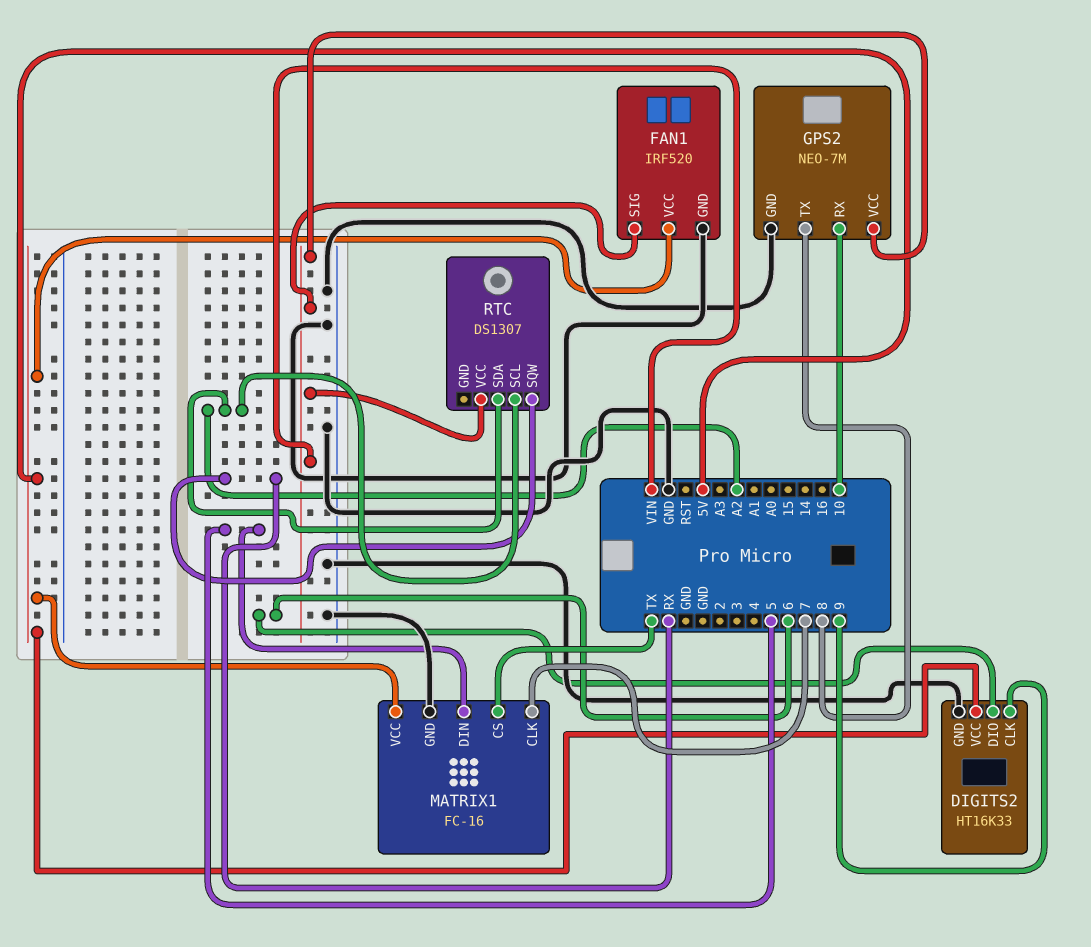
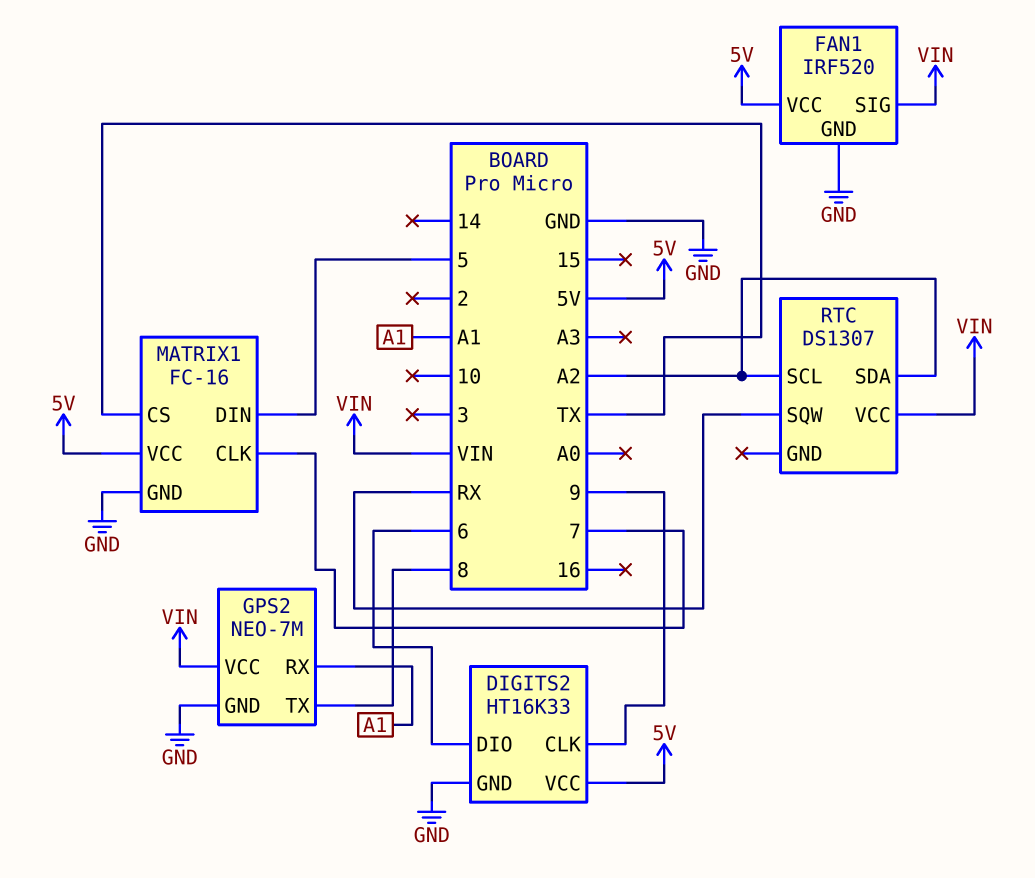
GPS2 pin RX: 10 -> A1

